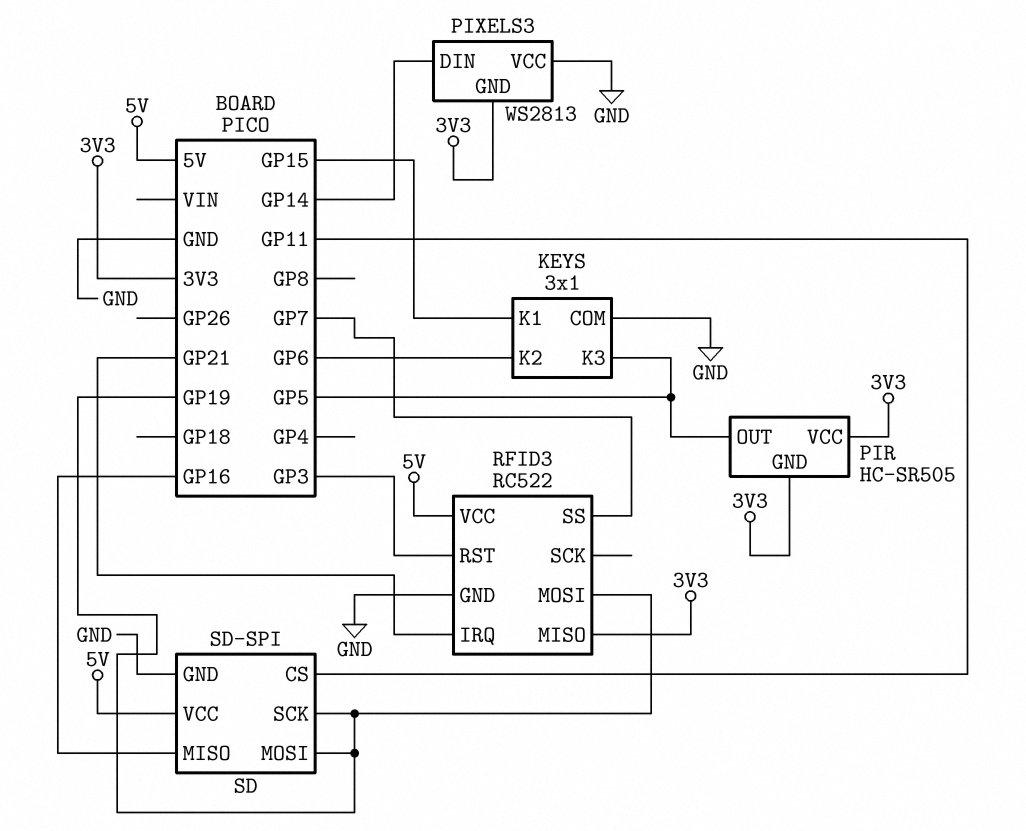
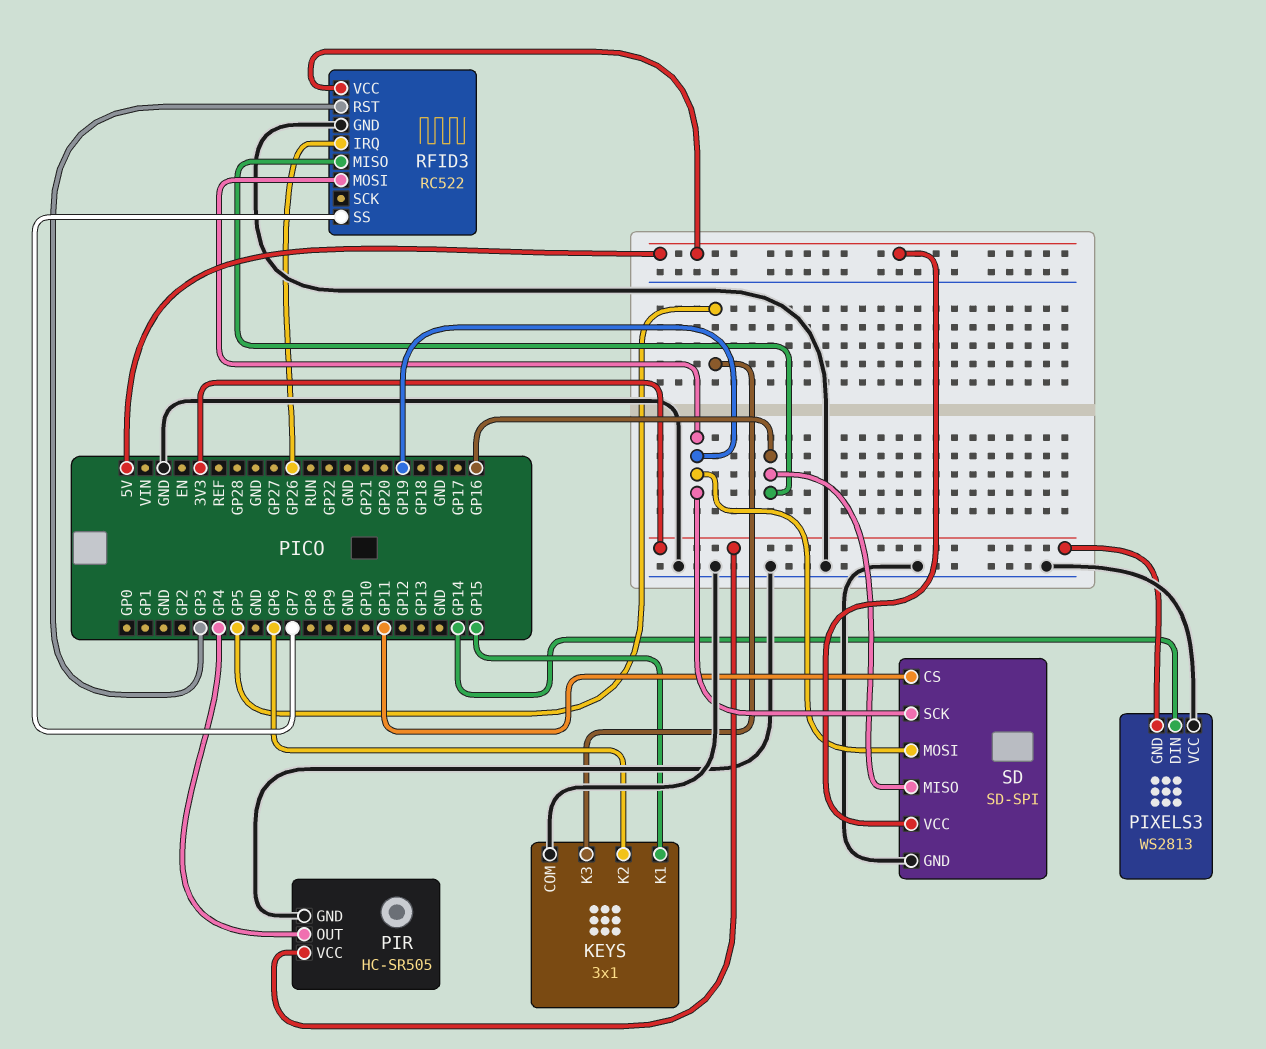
PIR pin GND: 3V3 -> GND
PIR pin OUT: GP5 -> GP4
RFID3 pin IRQ: GP21 -> GP26
RFID3 pin MISO: 3V3 -> GP16

